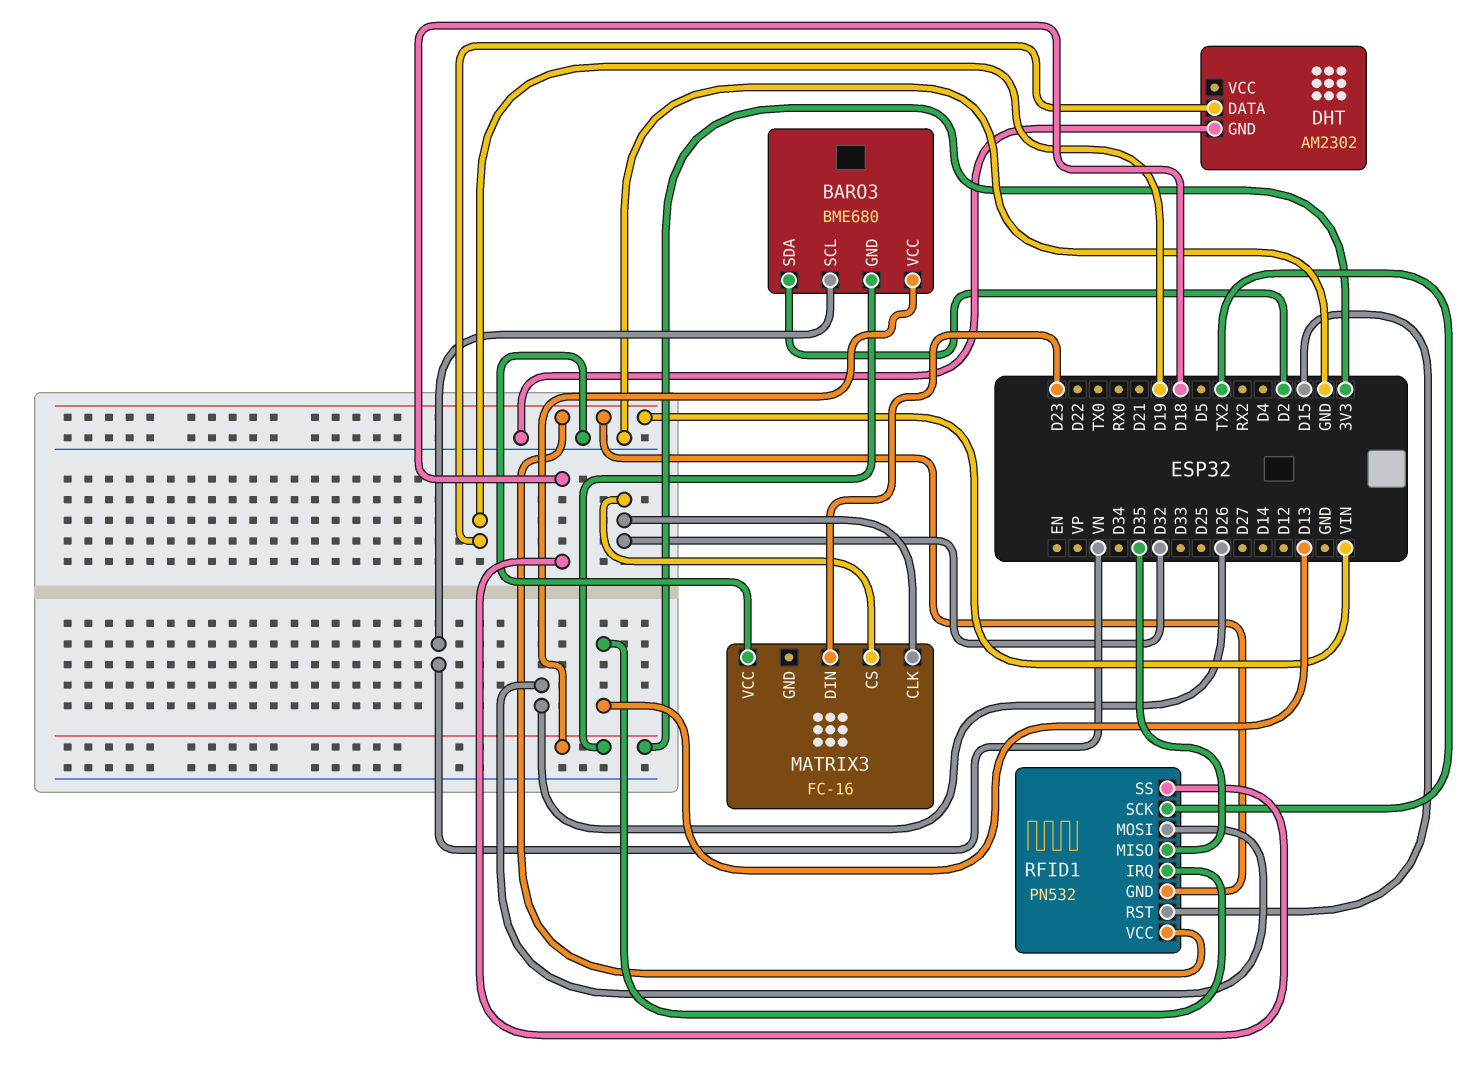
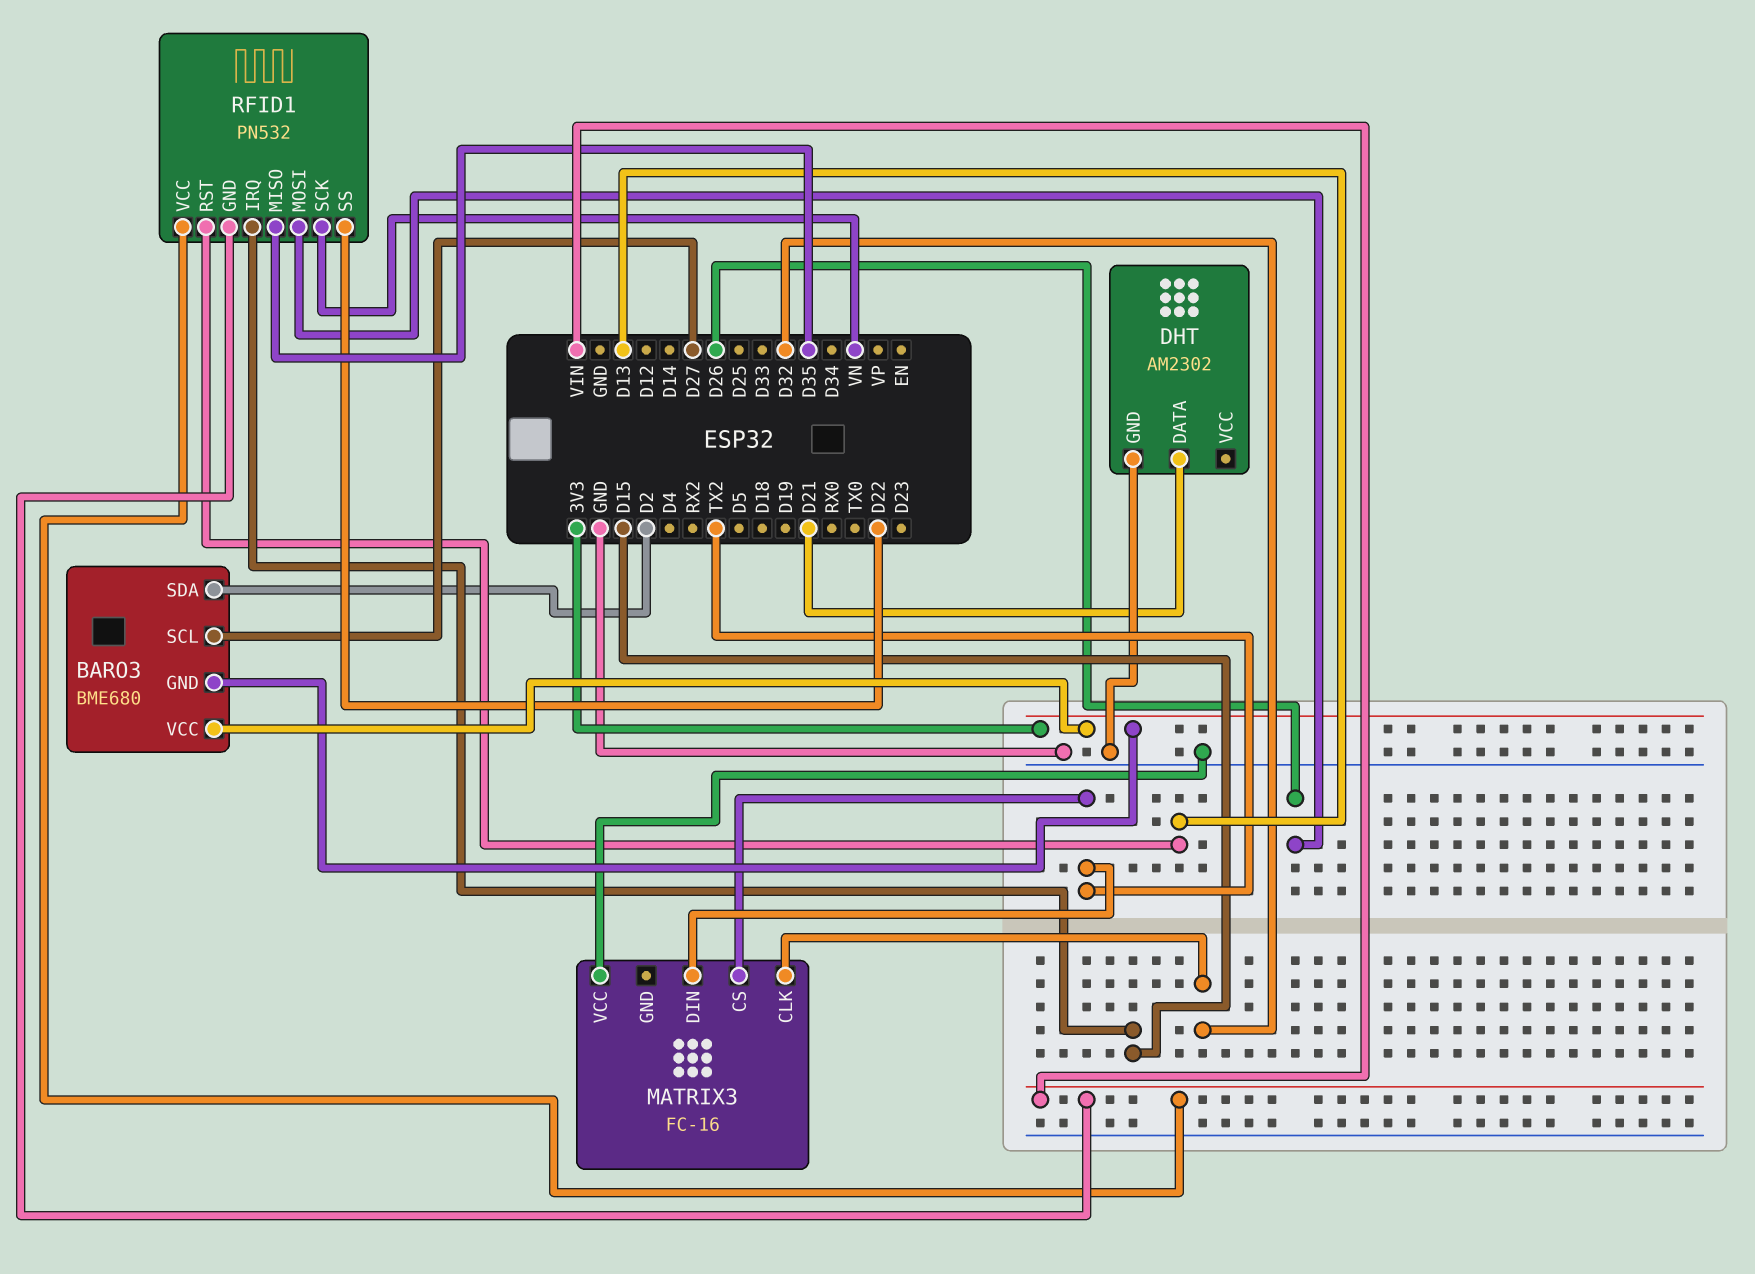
BARO3 pin SCL: VN -> D27
DHT pin DATA: D19 -> D21
MATRIX3 pin CS: D32 -> TX2
MATRIX3 pin DIN: D23 -> TX2
RFID1 pin IRQ: D13 -> D15
RFID1 pin RST: D15 -> D13
RFID1 pin SCK: TX2 -> VN
RFID1 pin SS: D18 -> D22

